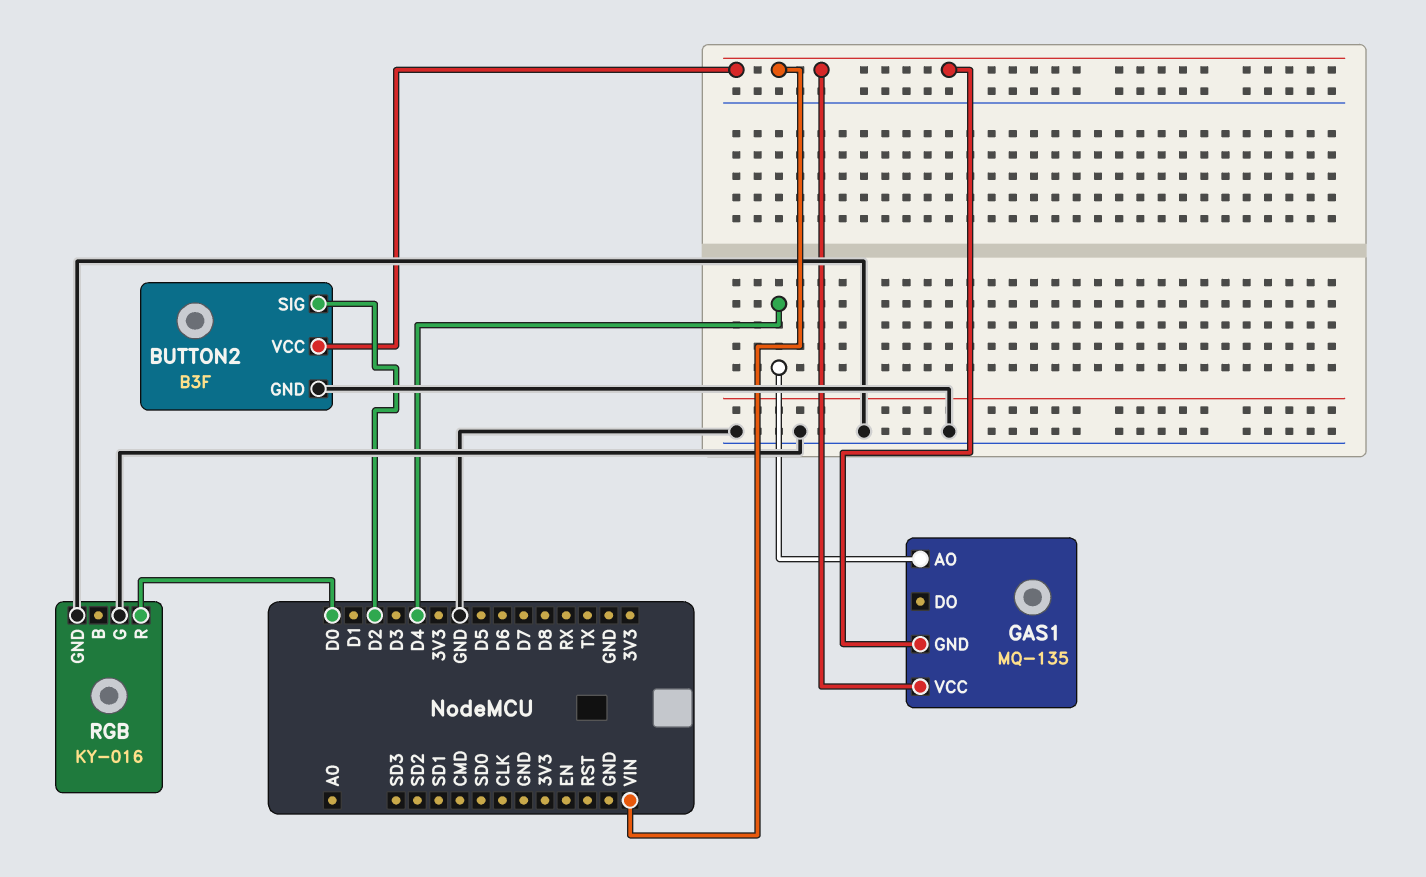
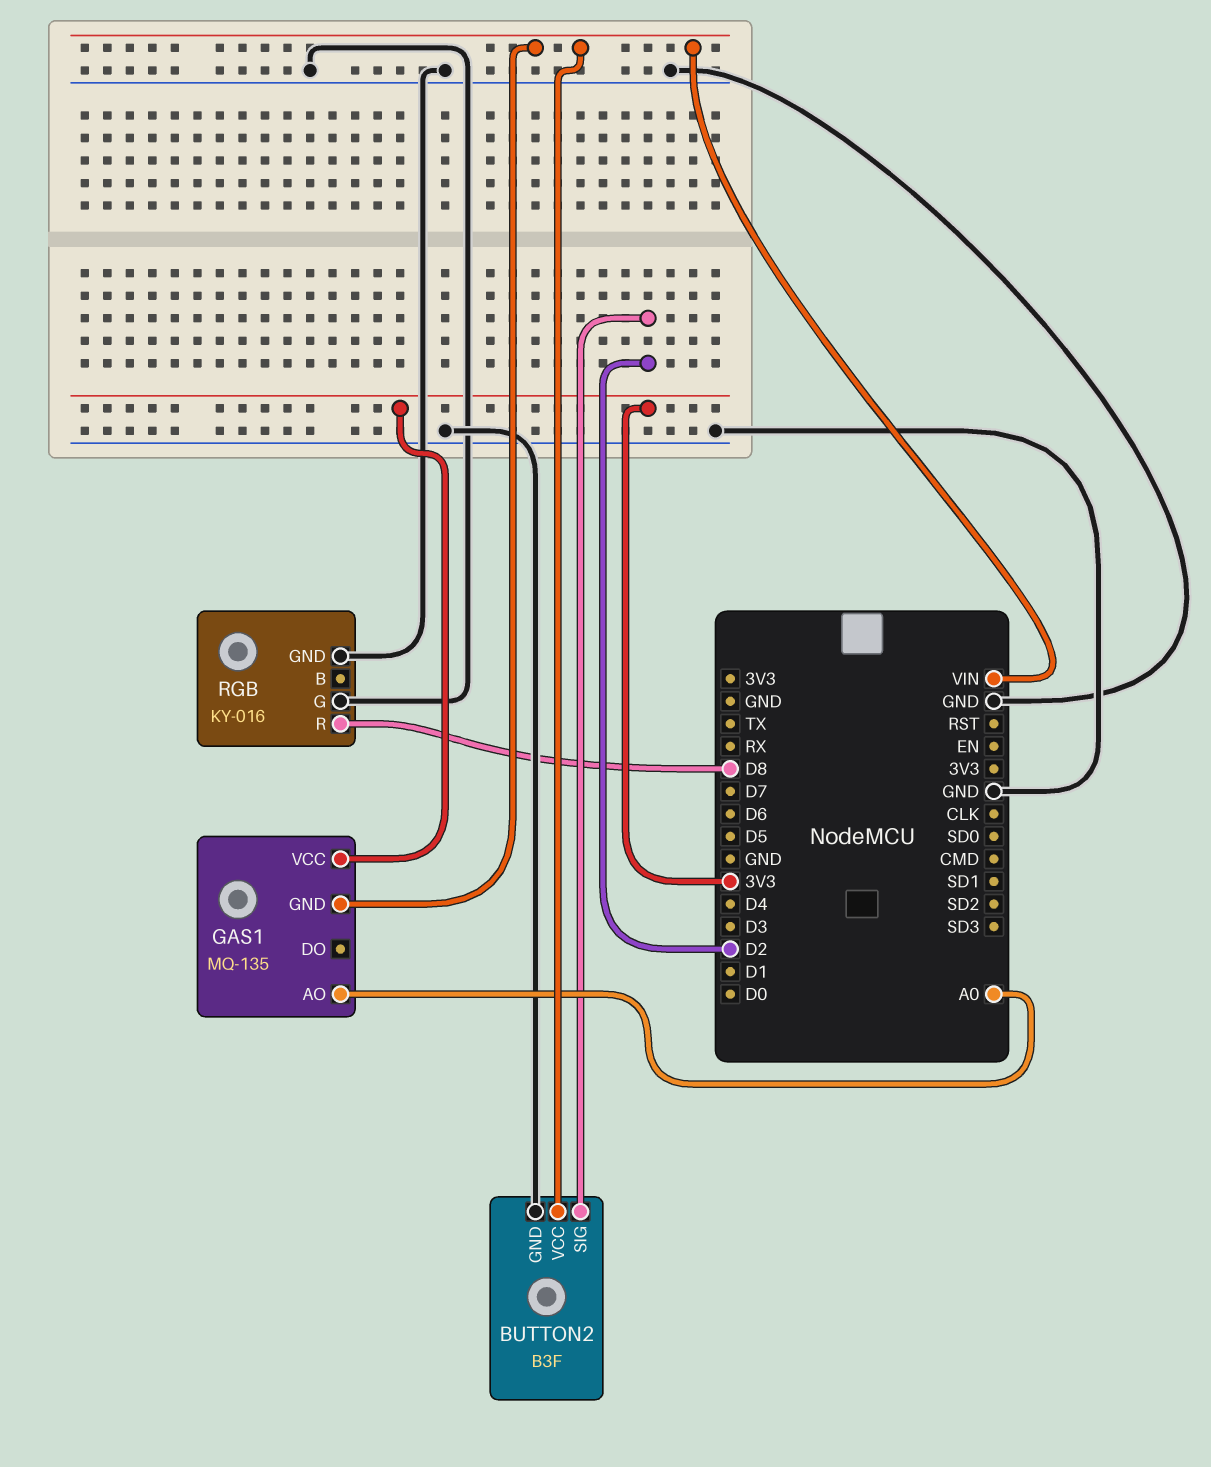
GAS1 pin AO: D4 -> A0
GAS1 pin VCC: VIN -> 3V3
RGB pin R: D0 -> D8

